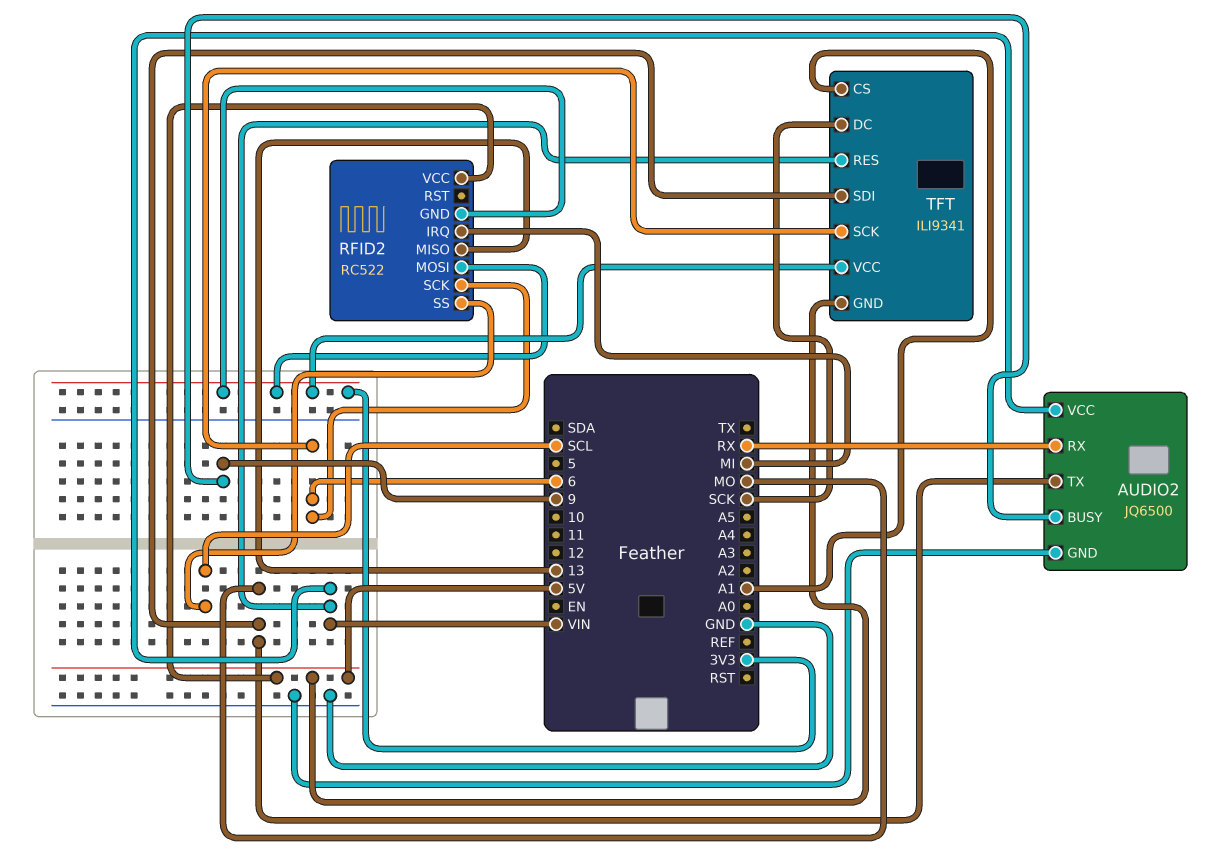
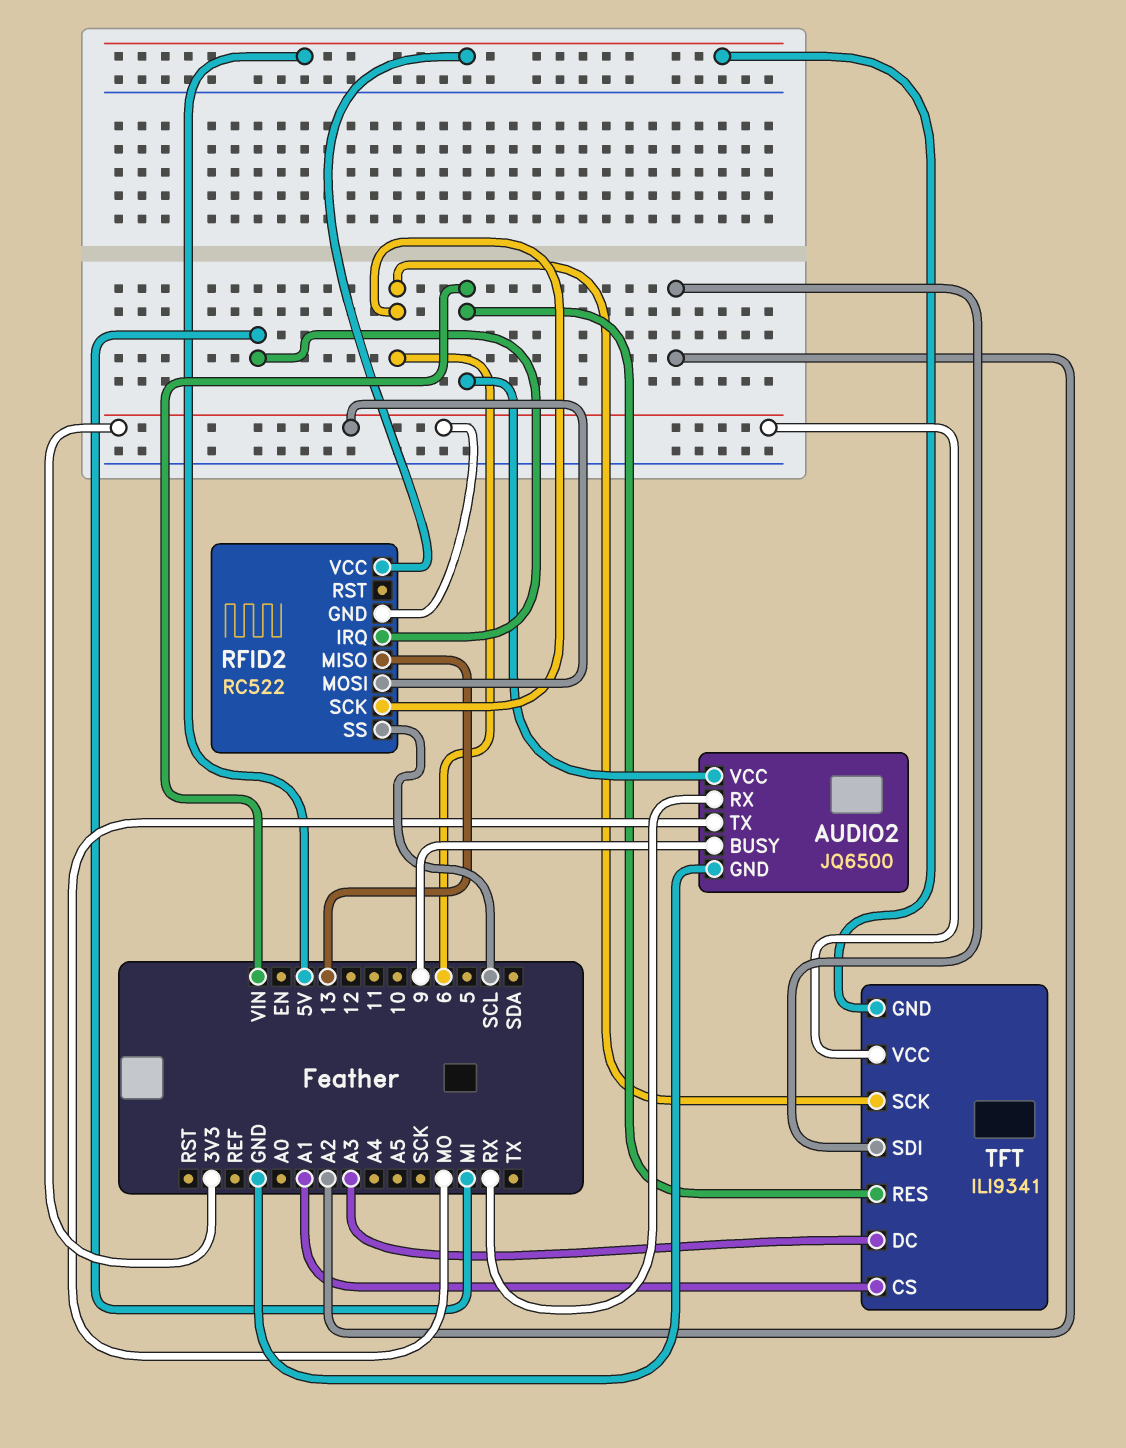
TFT pin DC: SCK -> A3
TFT pin SDI: MO -> A2

